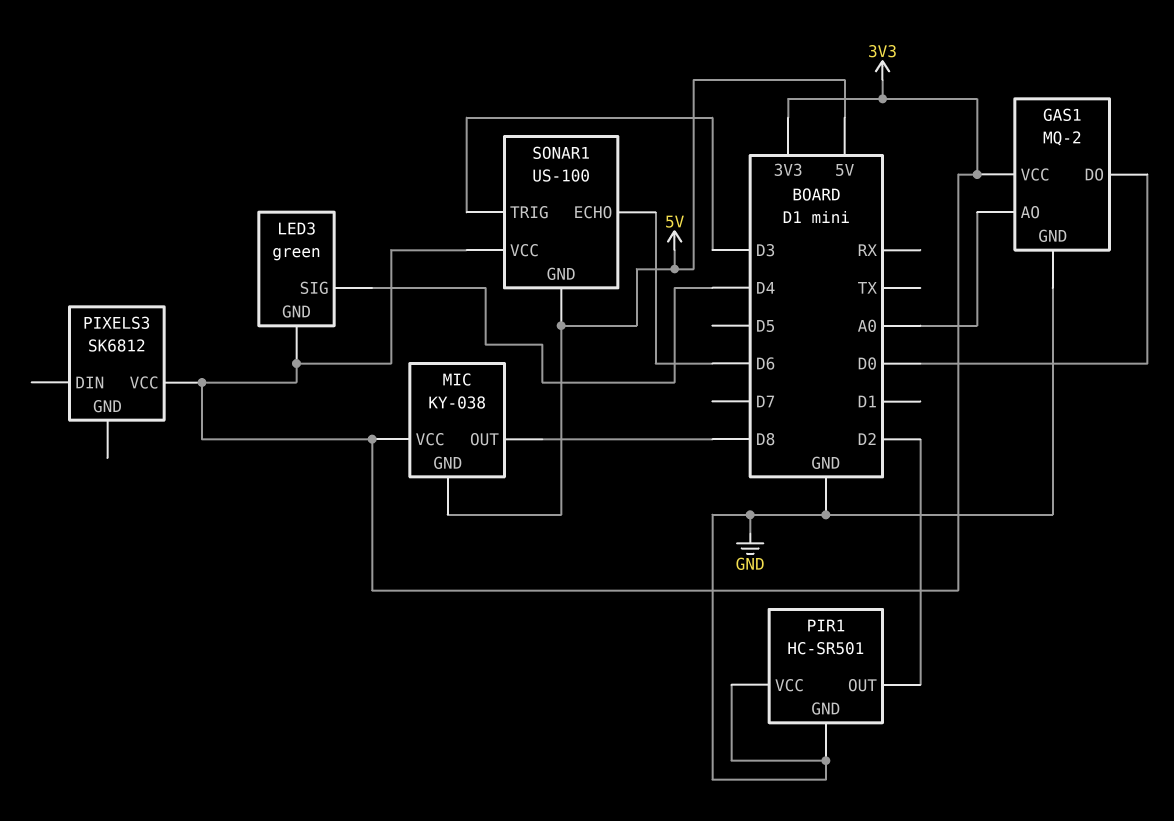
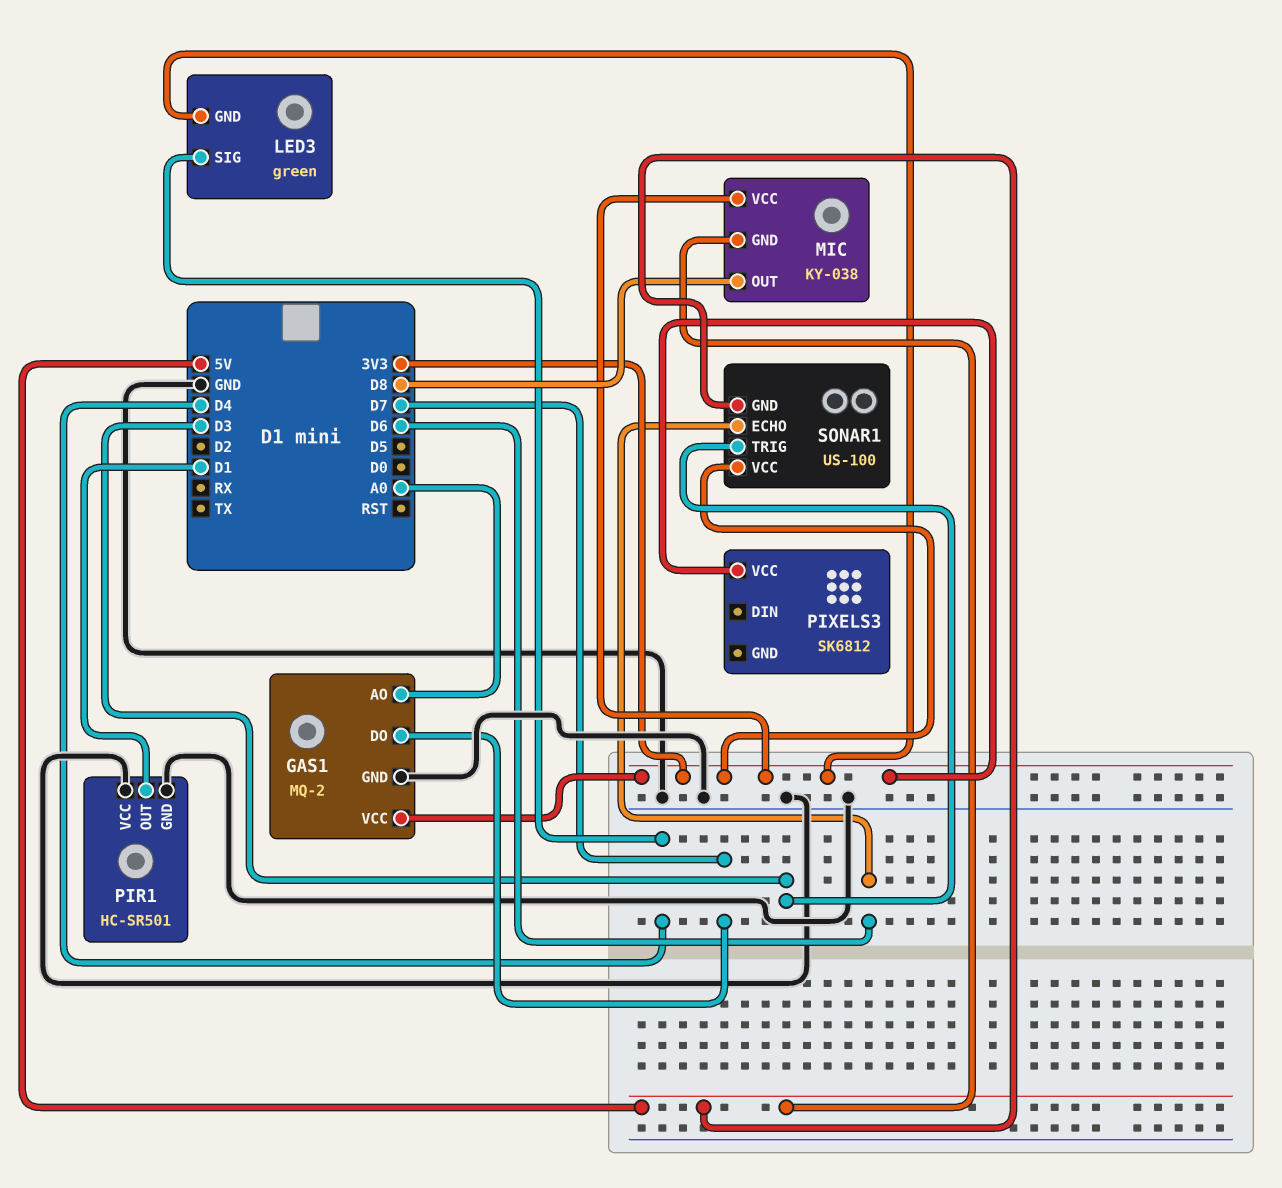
GAS1 pin DO: D0 -> D7
PIR1 pin OUT: D2 -> D1

